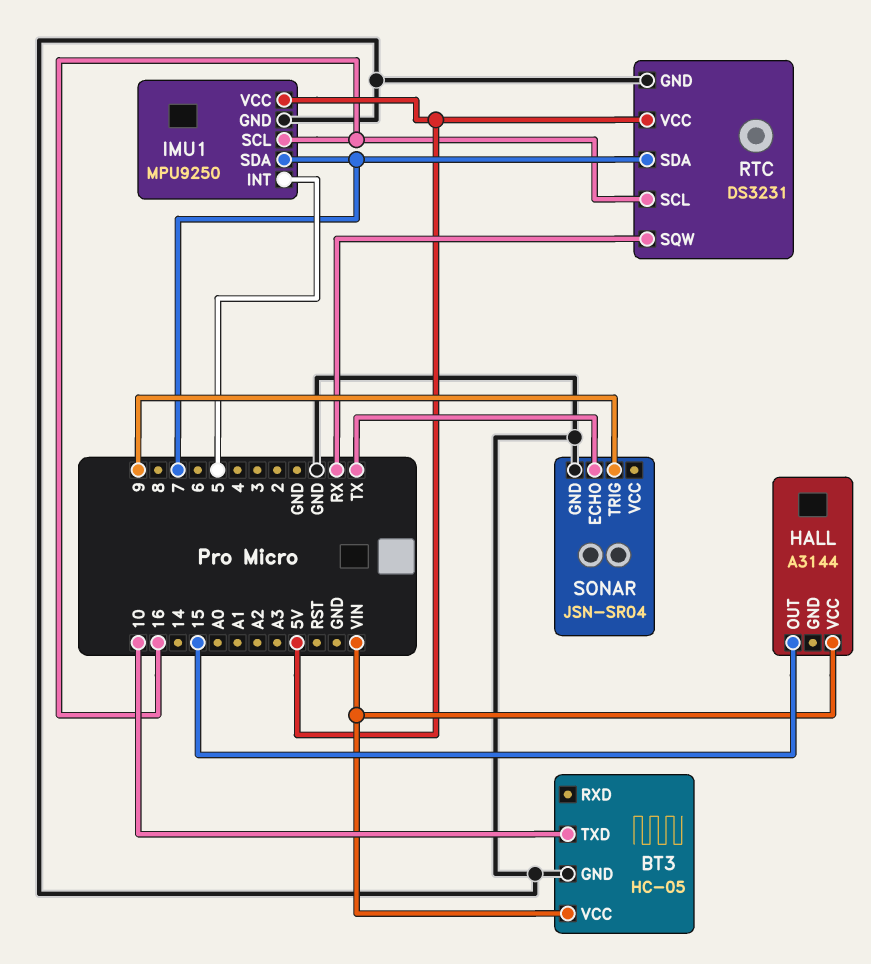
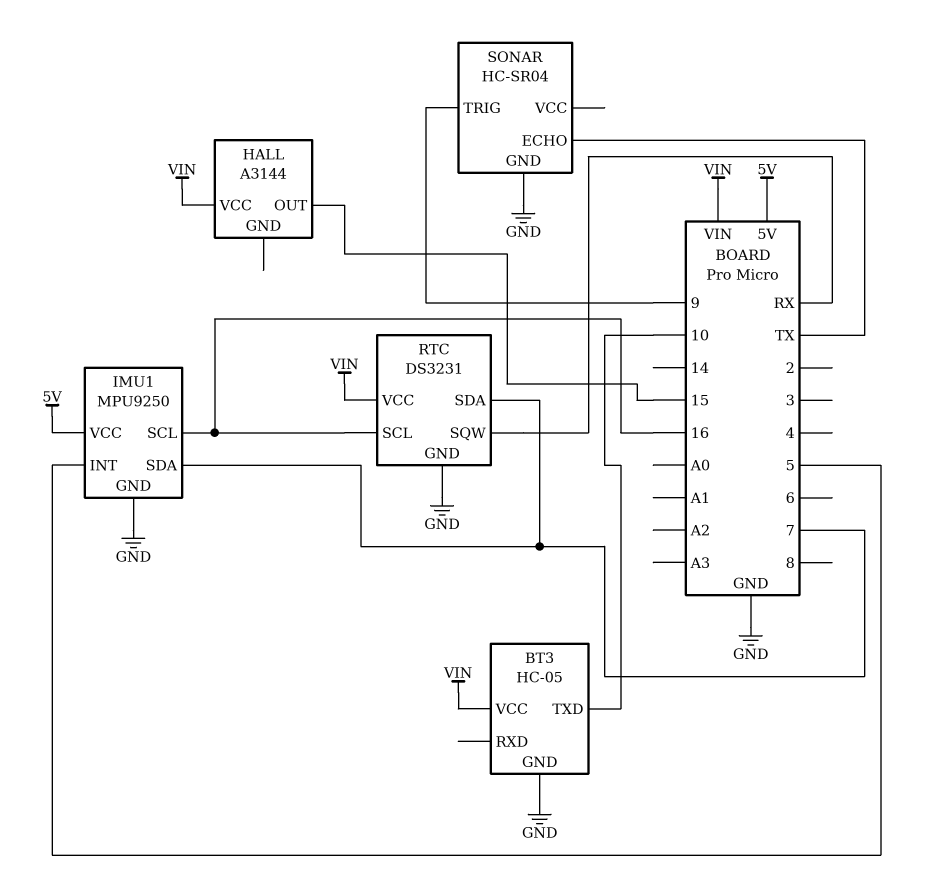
RTC pin VCC: 5V -> VIN
SONAR: JSN-SR04 -> HC-SR04

